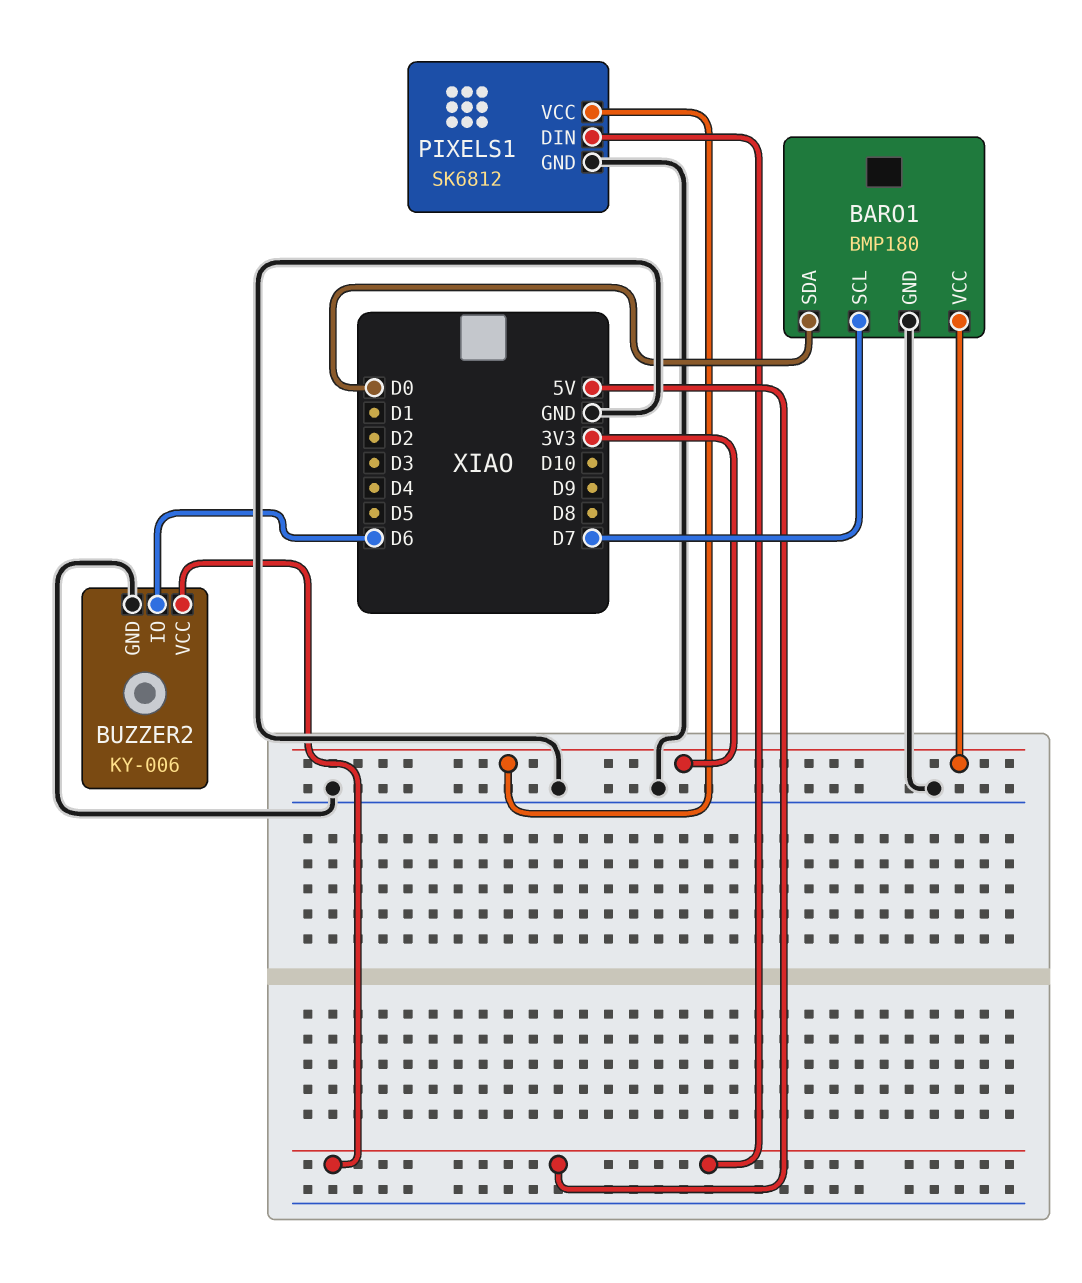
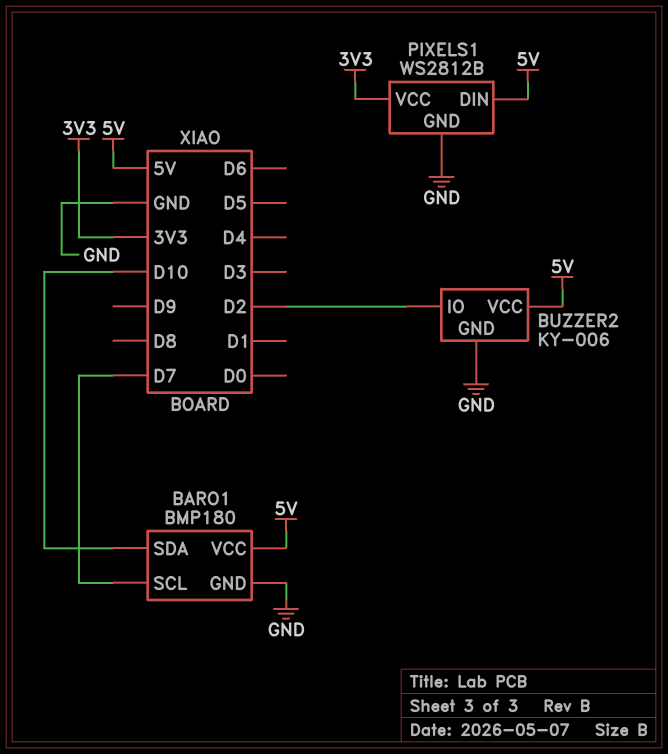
BARO1 pin SDA: D0 -> D10
BARO1 pin VCC: 3V3 -> 5V
BUZZER2 pin IO: D6 -> D2
PIXELS1: SK6812 -> WS2812B

